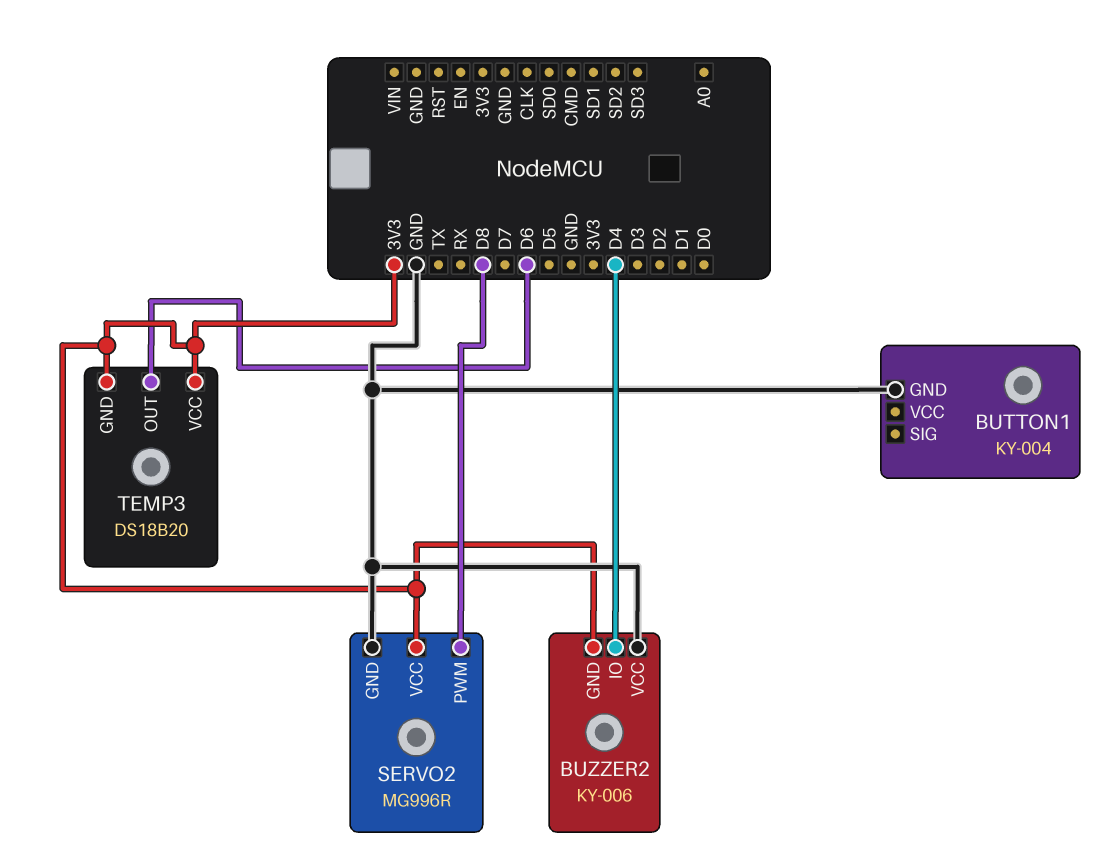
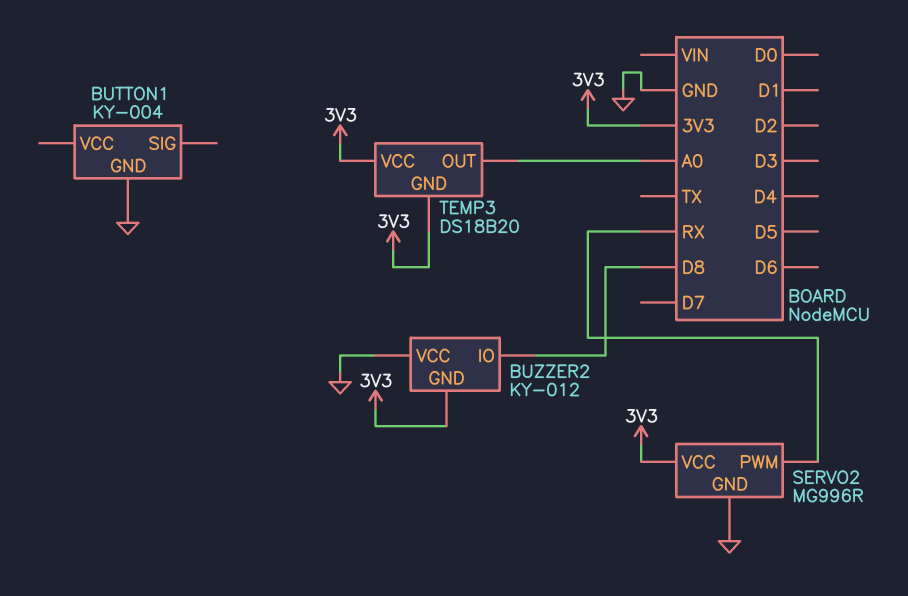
BUZZER2: KY-006 -> KY-012
BUZZER2 pin IO: D4 -> D8
SERVO2 pin PWM: D8 -> RX
TEMP3 pin OUT: D6 -> A0

